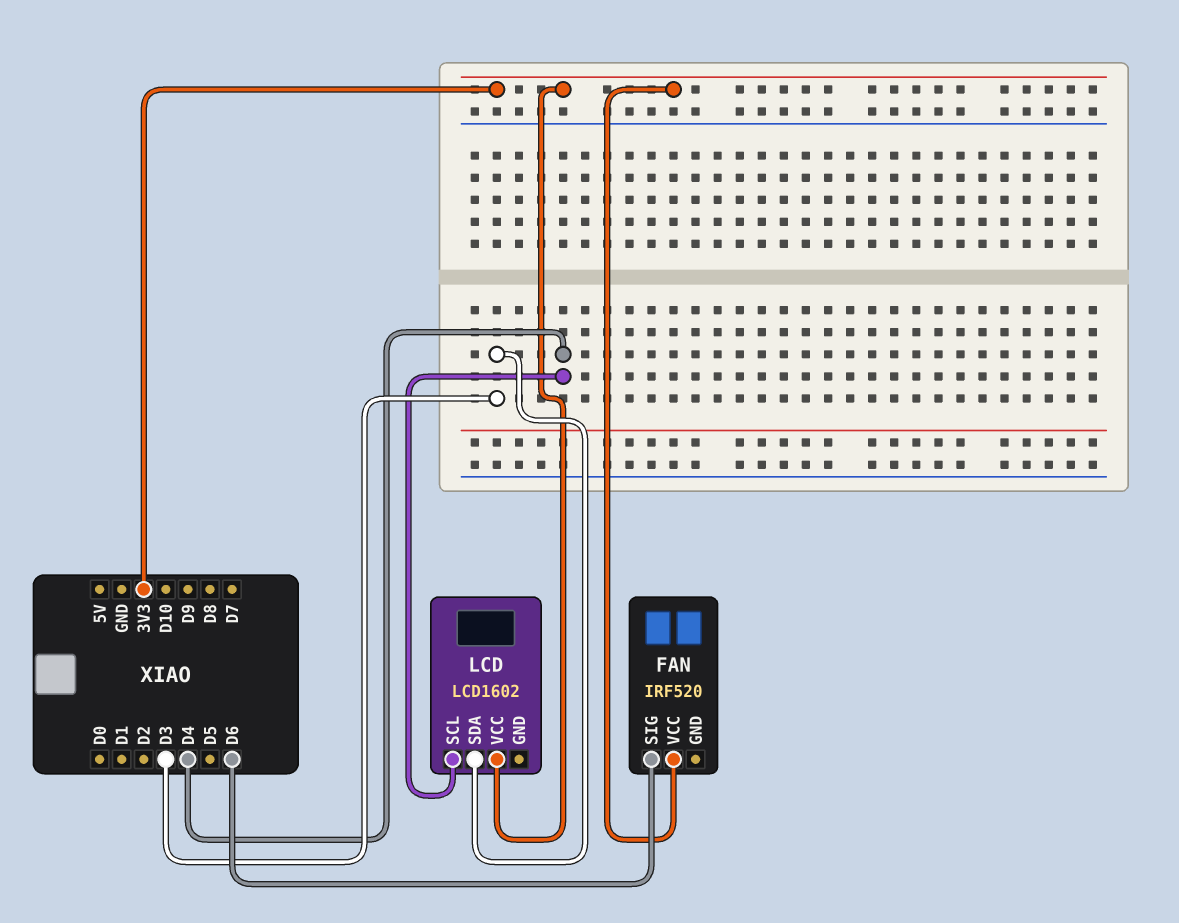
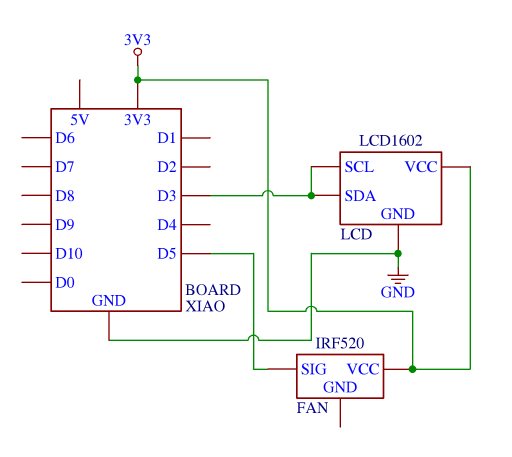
FAN pin SIG: D6 -> D5
LCD pin GND: none -> GND
LCD pin SCL: D4 -> D3

